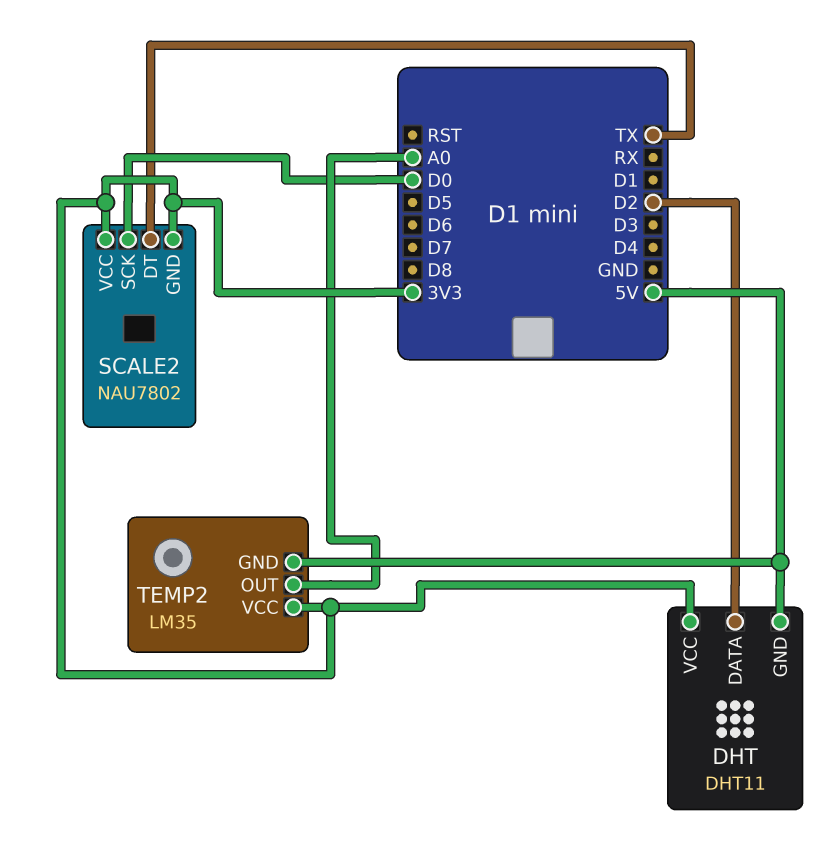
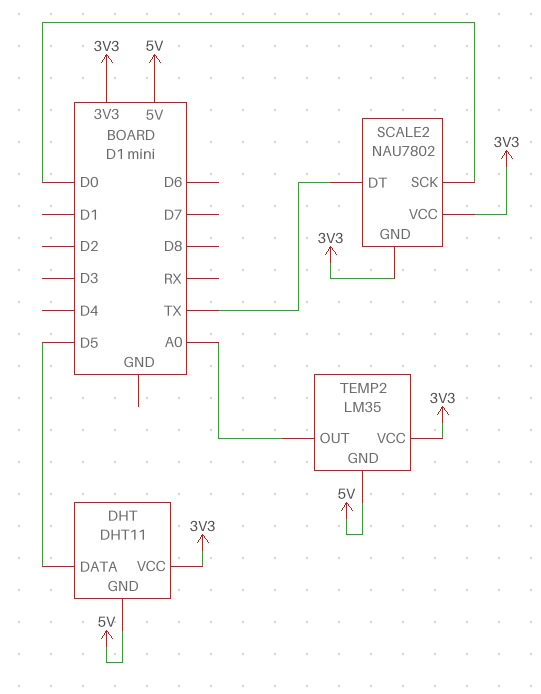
DHT pin DATA: D2 -> D5

